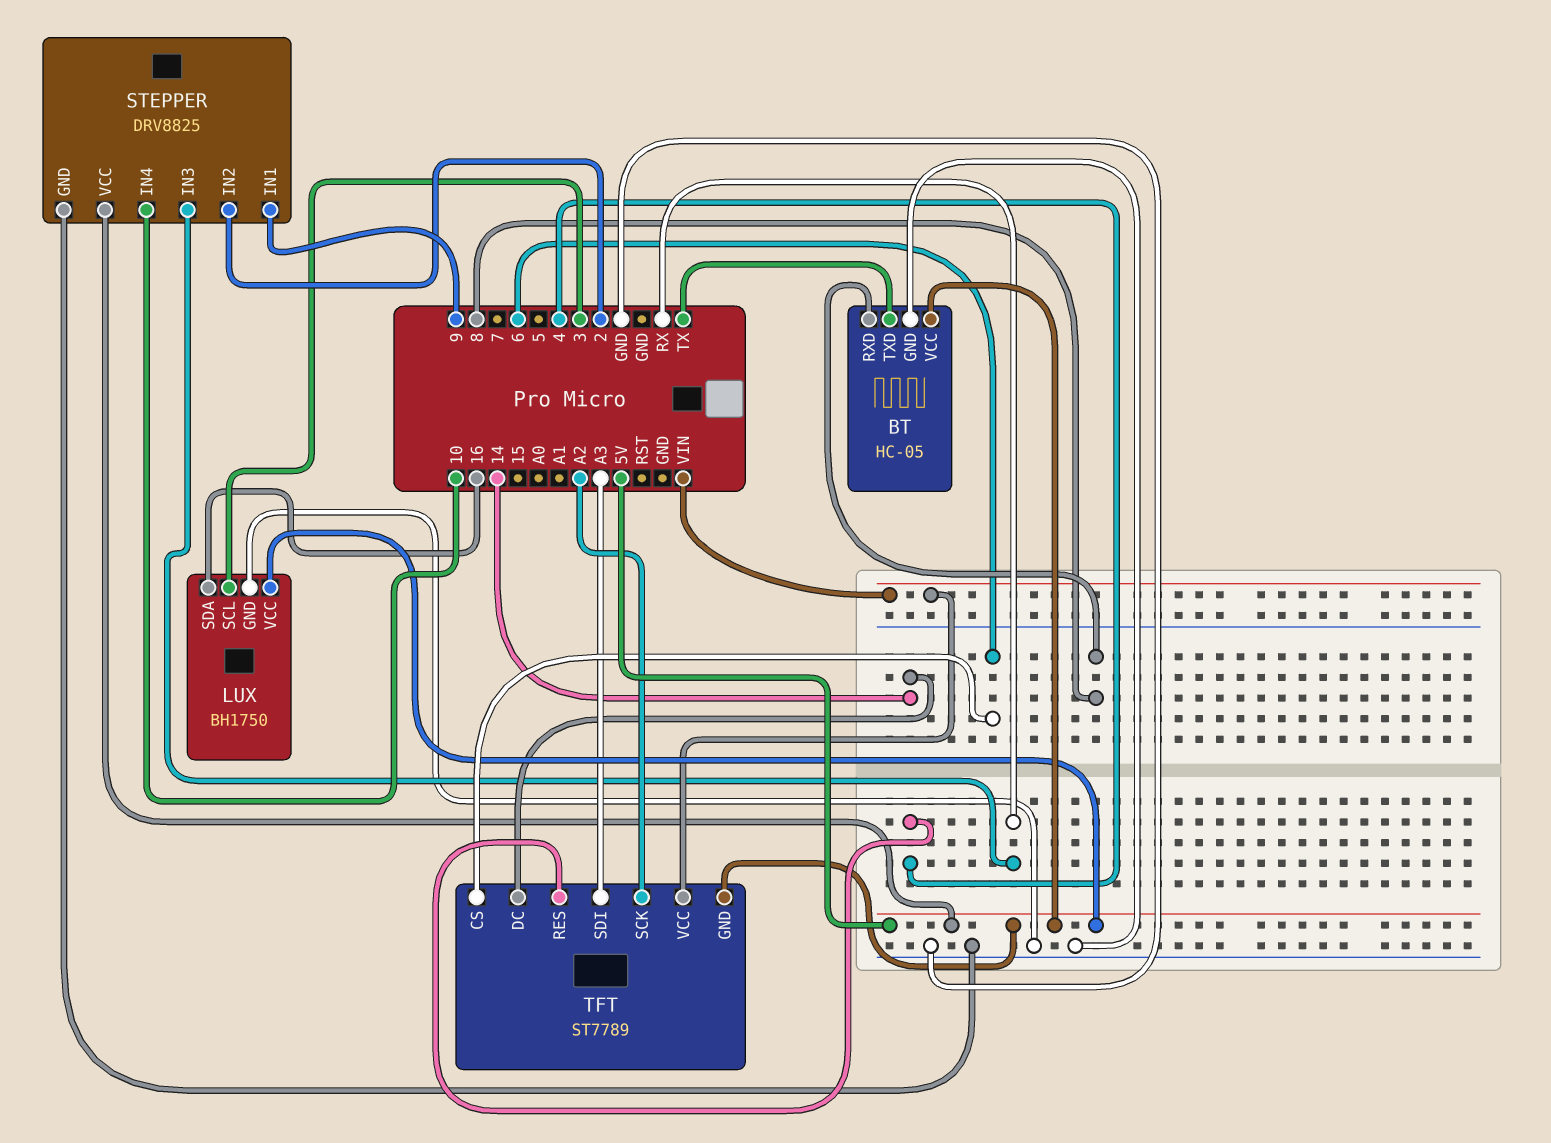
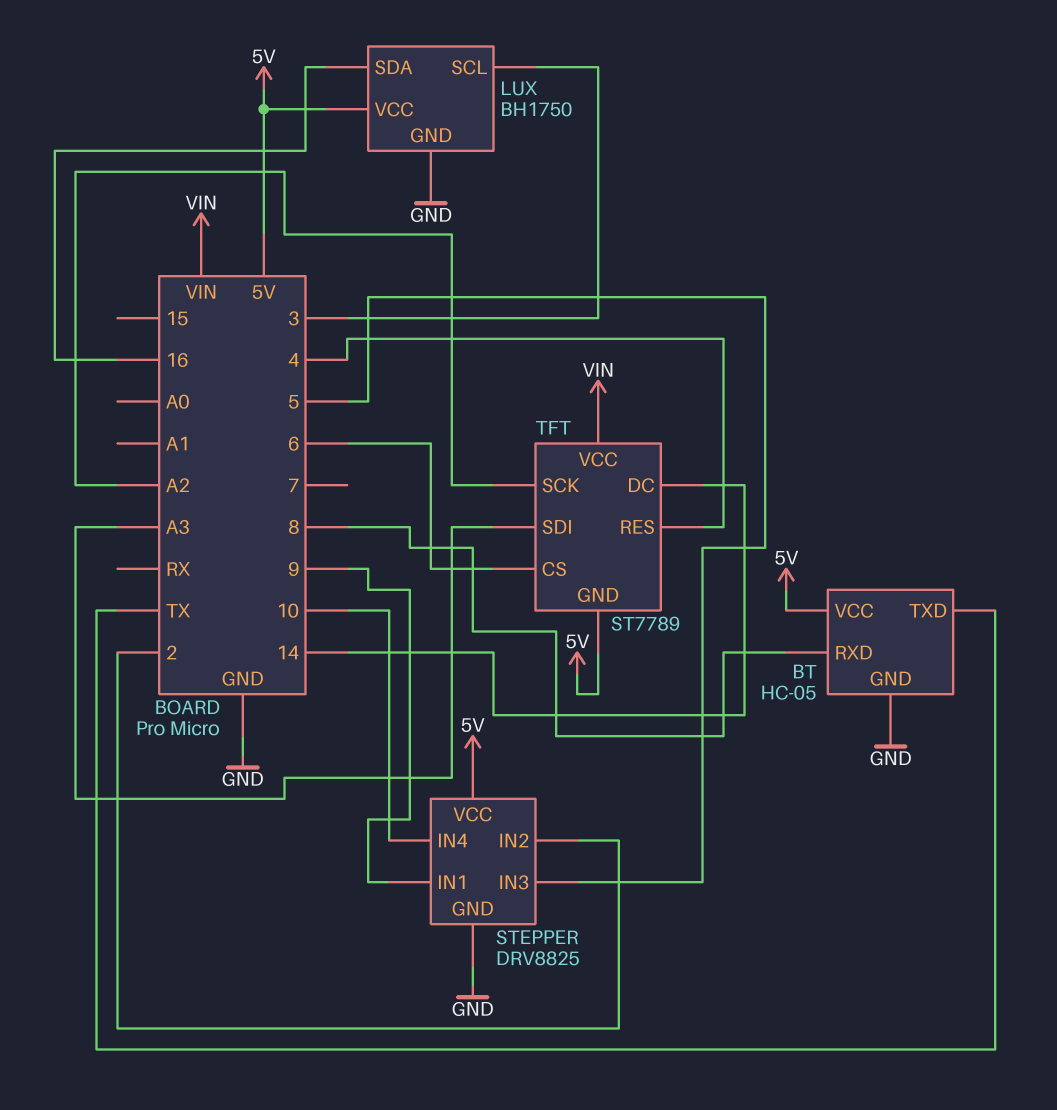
STEPPER pin IN3: RX -> 5

